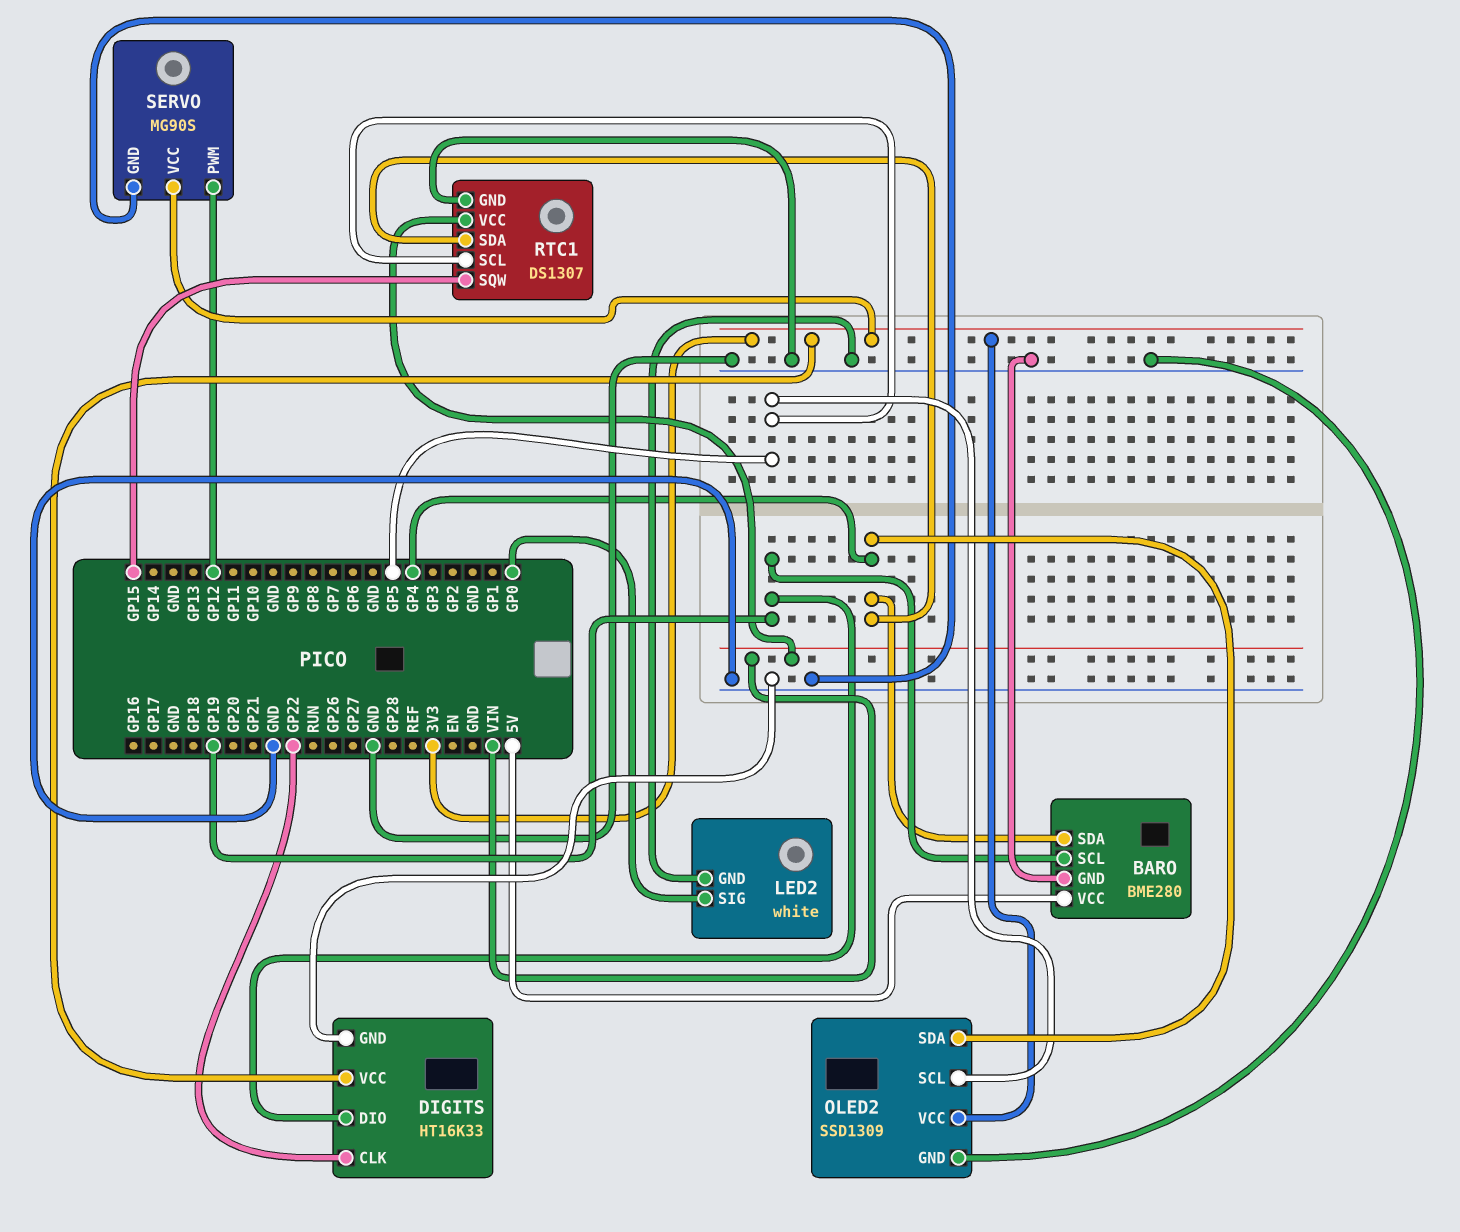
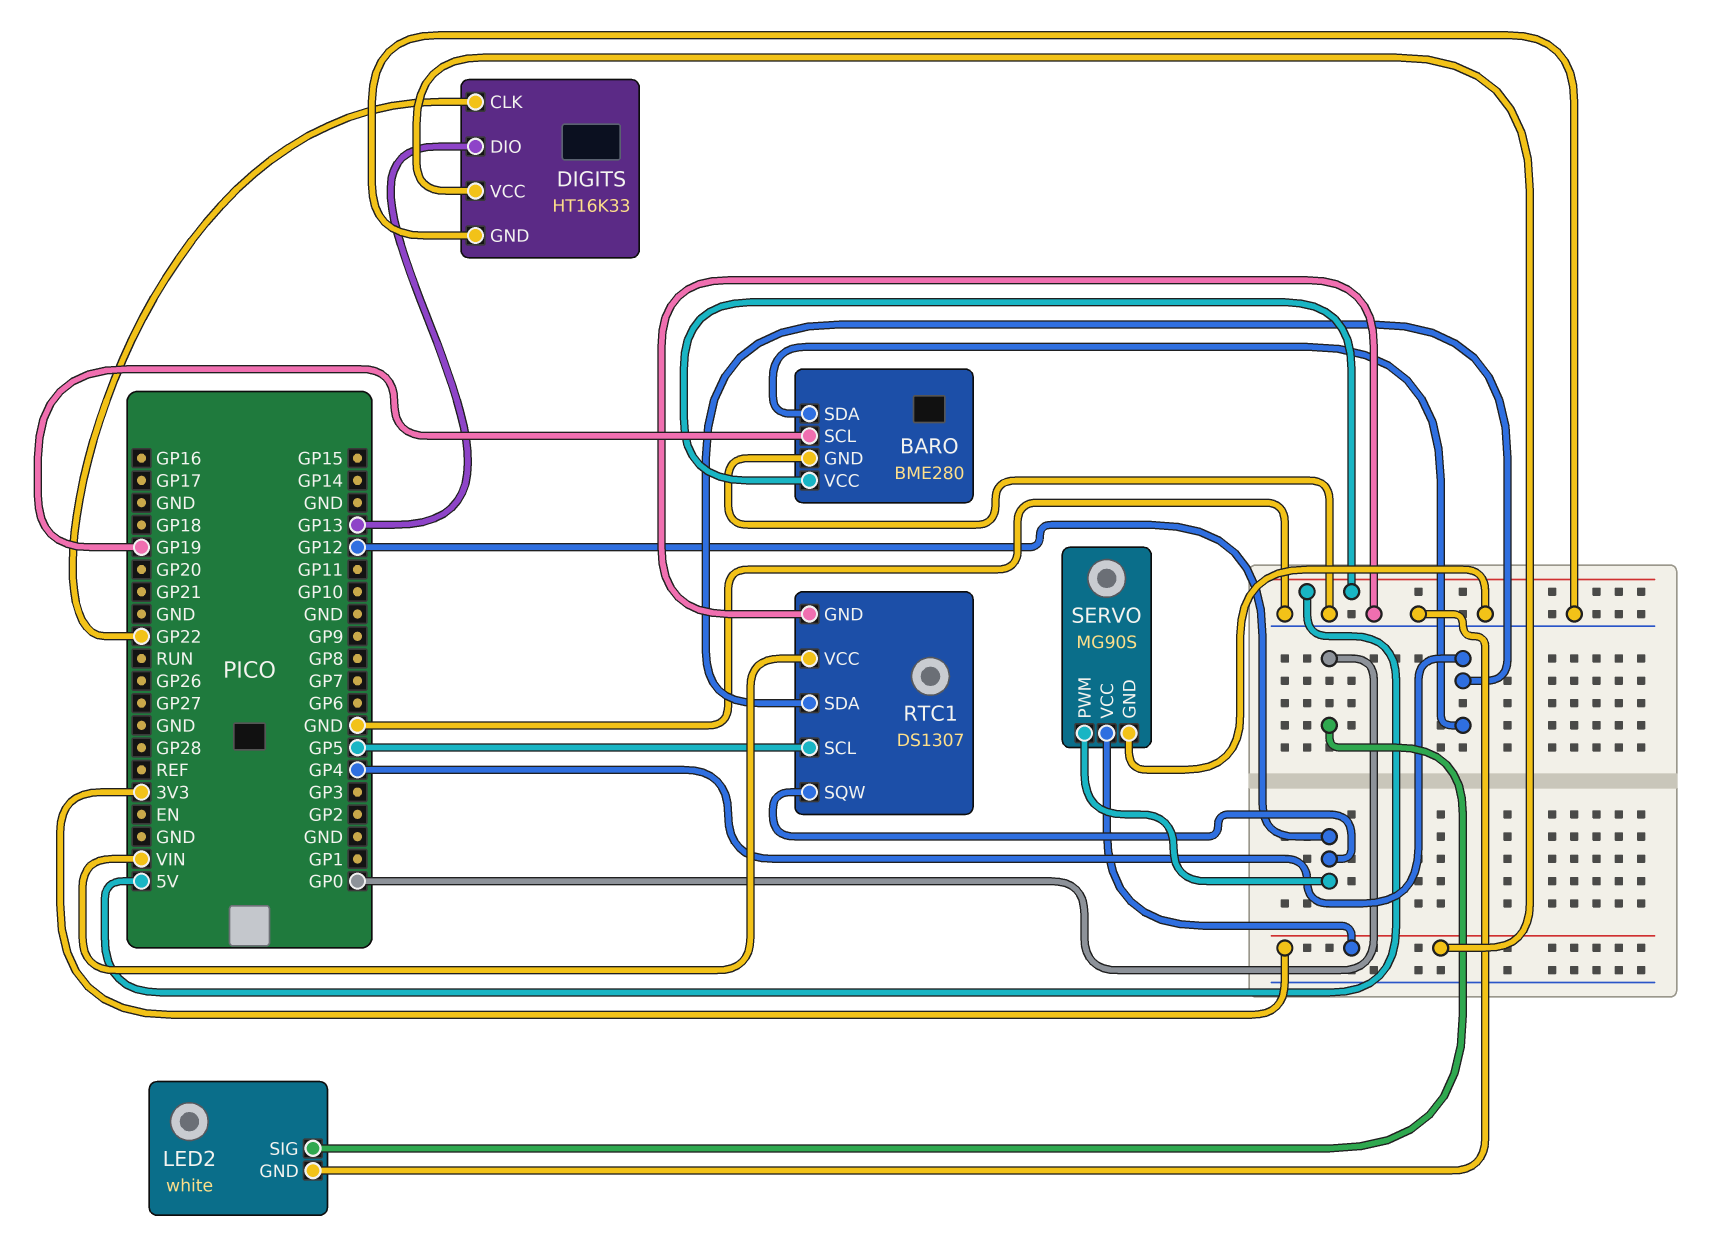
DIGITS pin DIO: GP19 -> GP13
OLED2: SSD1309 -> none
OLED2 pin GND: GND -> none
OLED2 pin SCL: GP5 -> none
OLED2 pin SDA: GP4 -> none
OLED2 pin VCC: 3V3 -> none
RTC1 pin SQW: GP15 -> GP12

